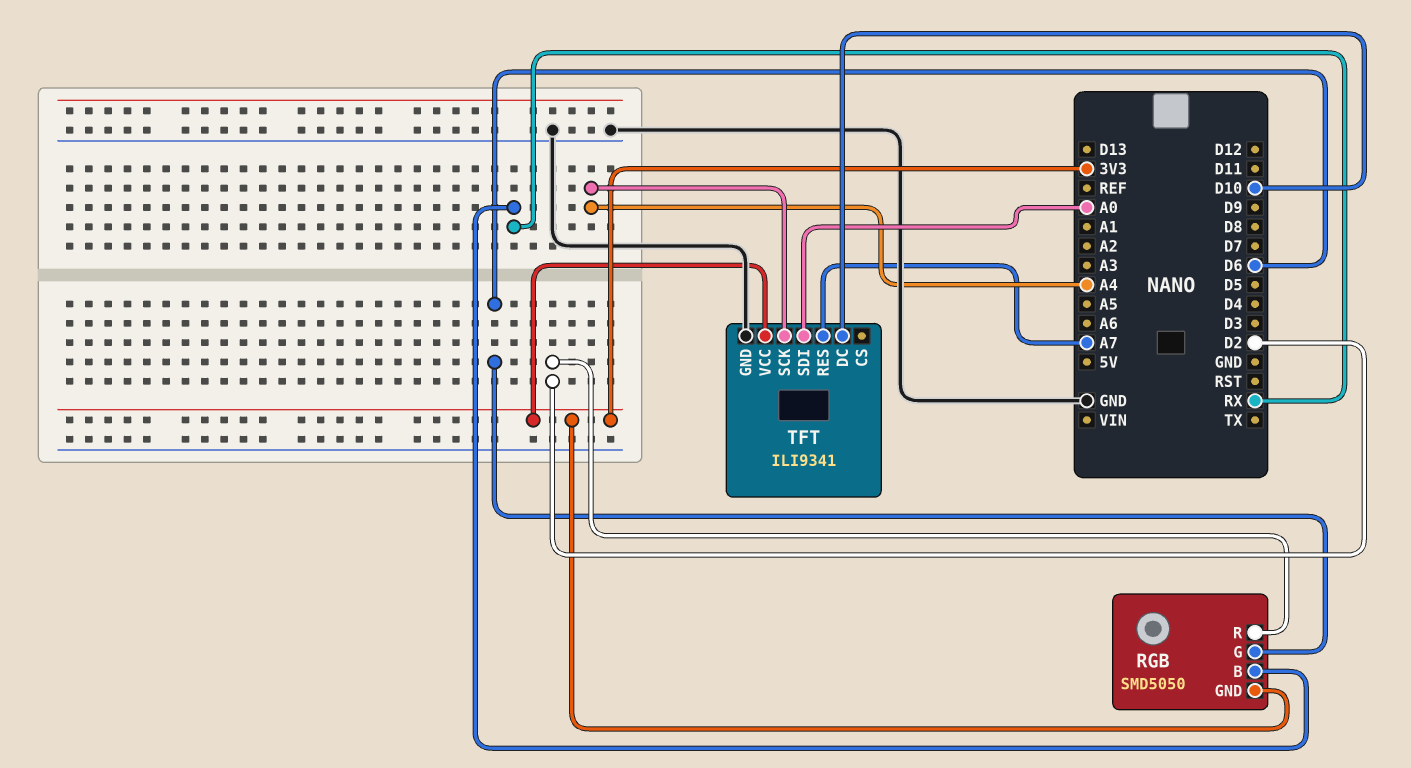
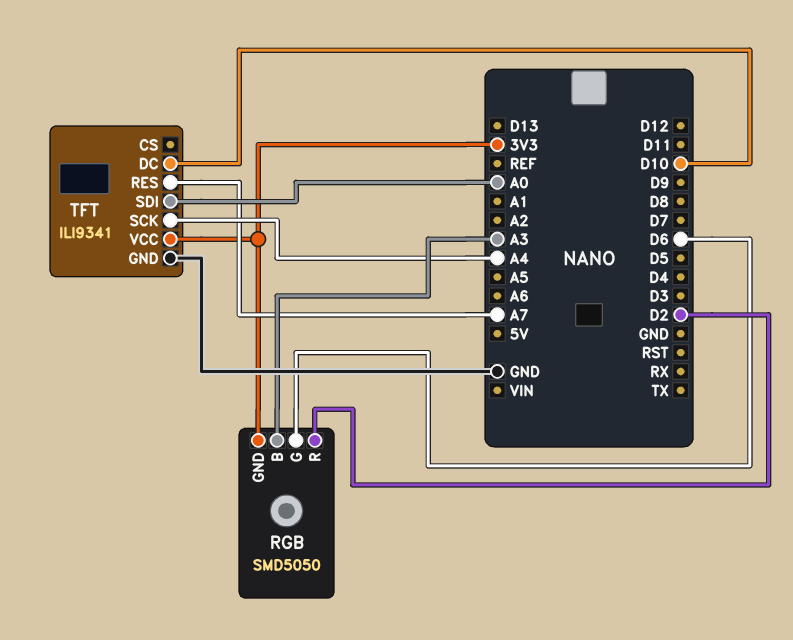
RGB pin B: RX -> A3

